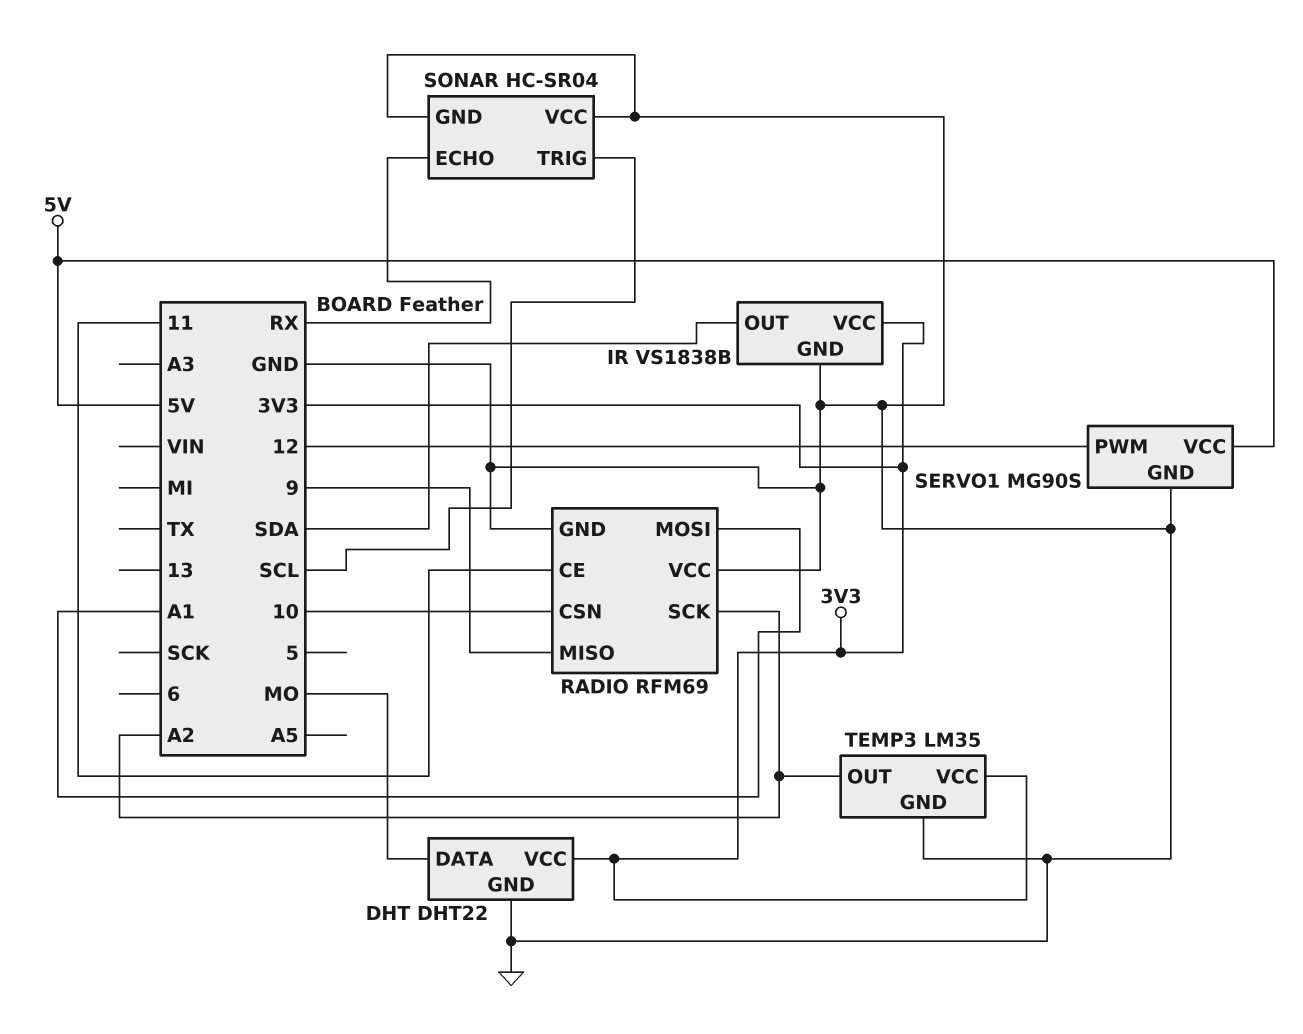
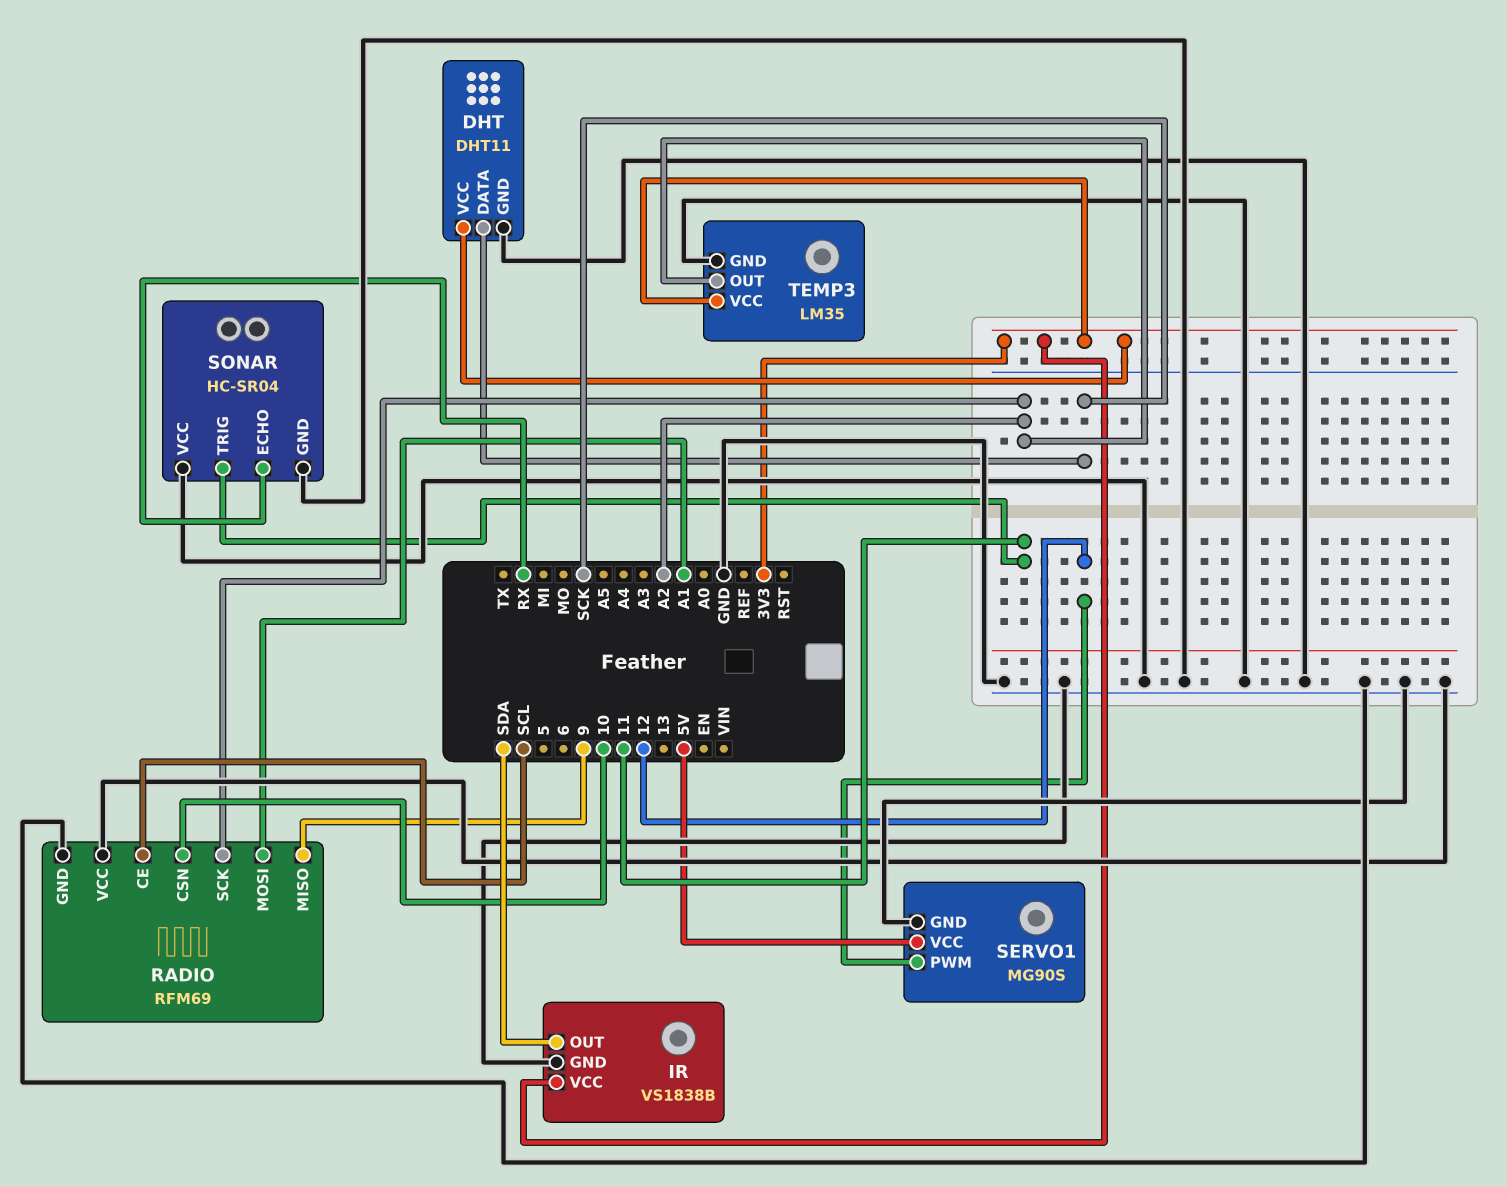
DHT: DHT22 -> DHT11
DHT pin DATA: MO -> SCK
RADIO pin CE: 11 -> SCL
SONAR pin TRIG: SCL -> 11

